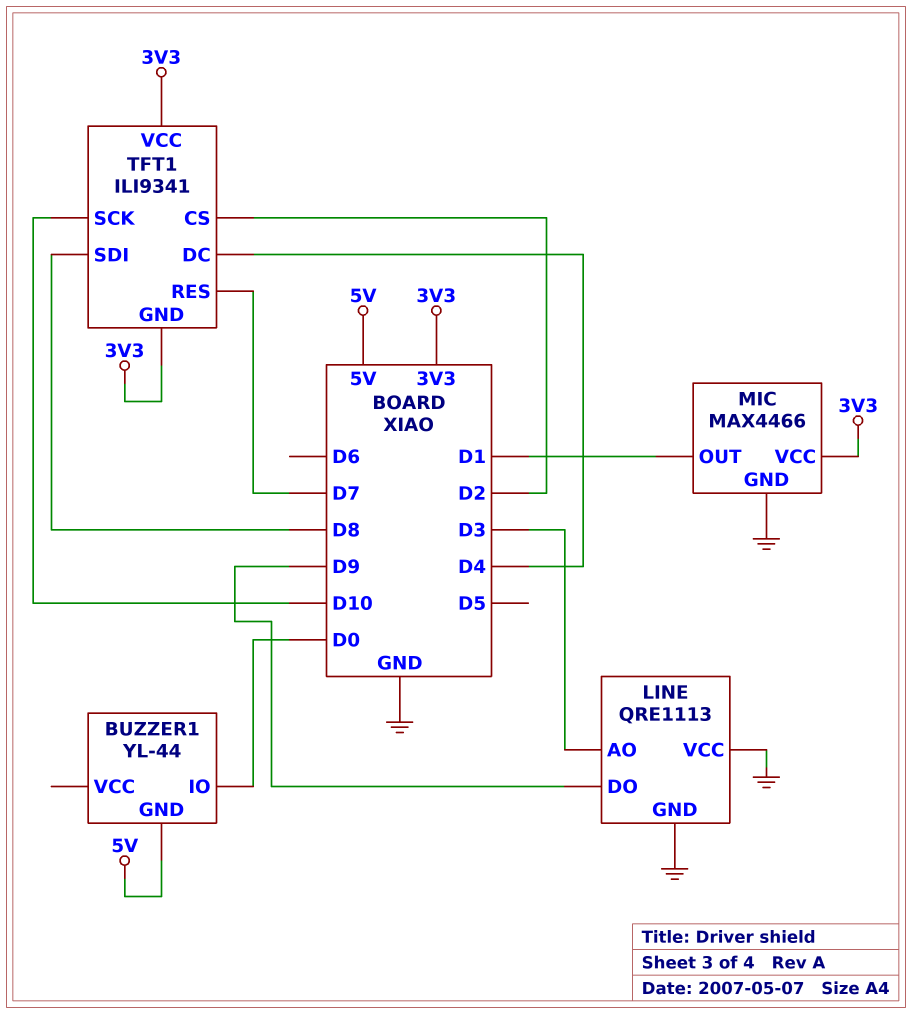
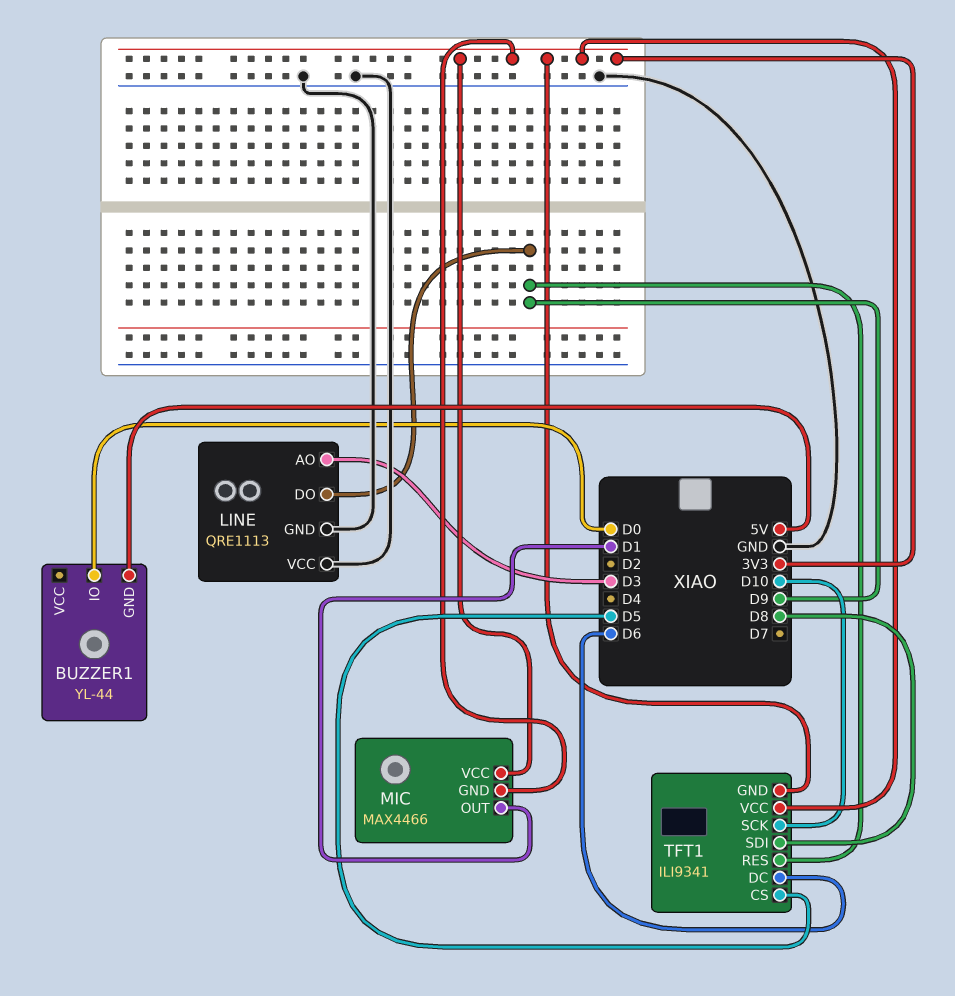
MIC pin GND: GND -> 3V3
TFT1 pin CS: D2 -> D5
TFT1 pin DC: D4 -> D6
TFT1 pin RES: D7 -> D9

